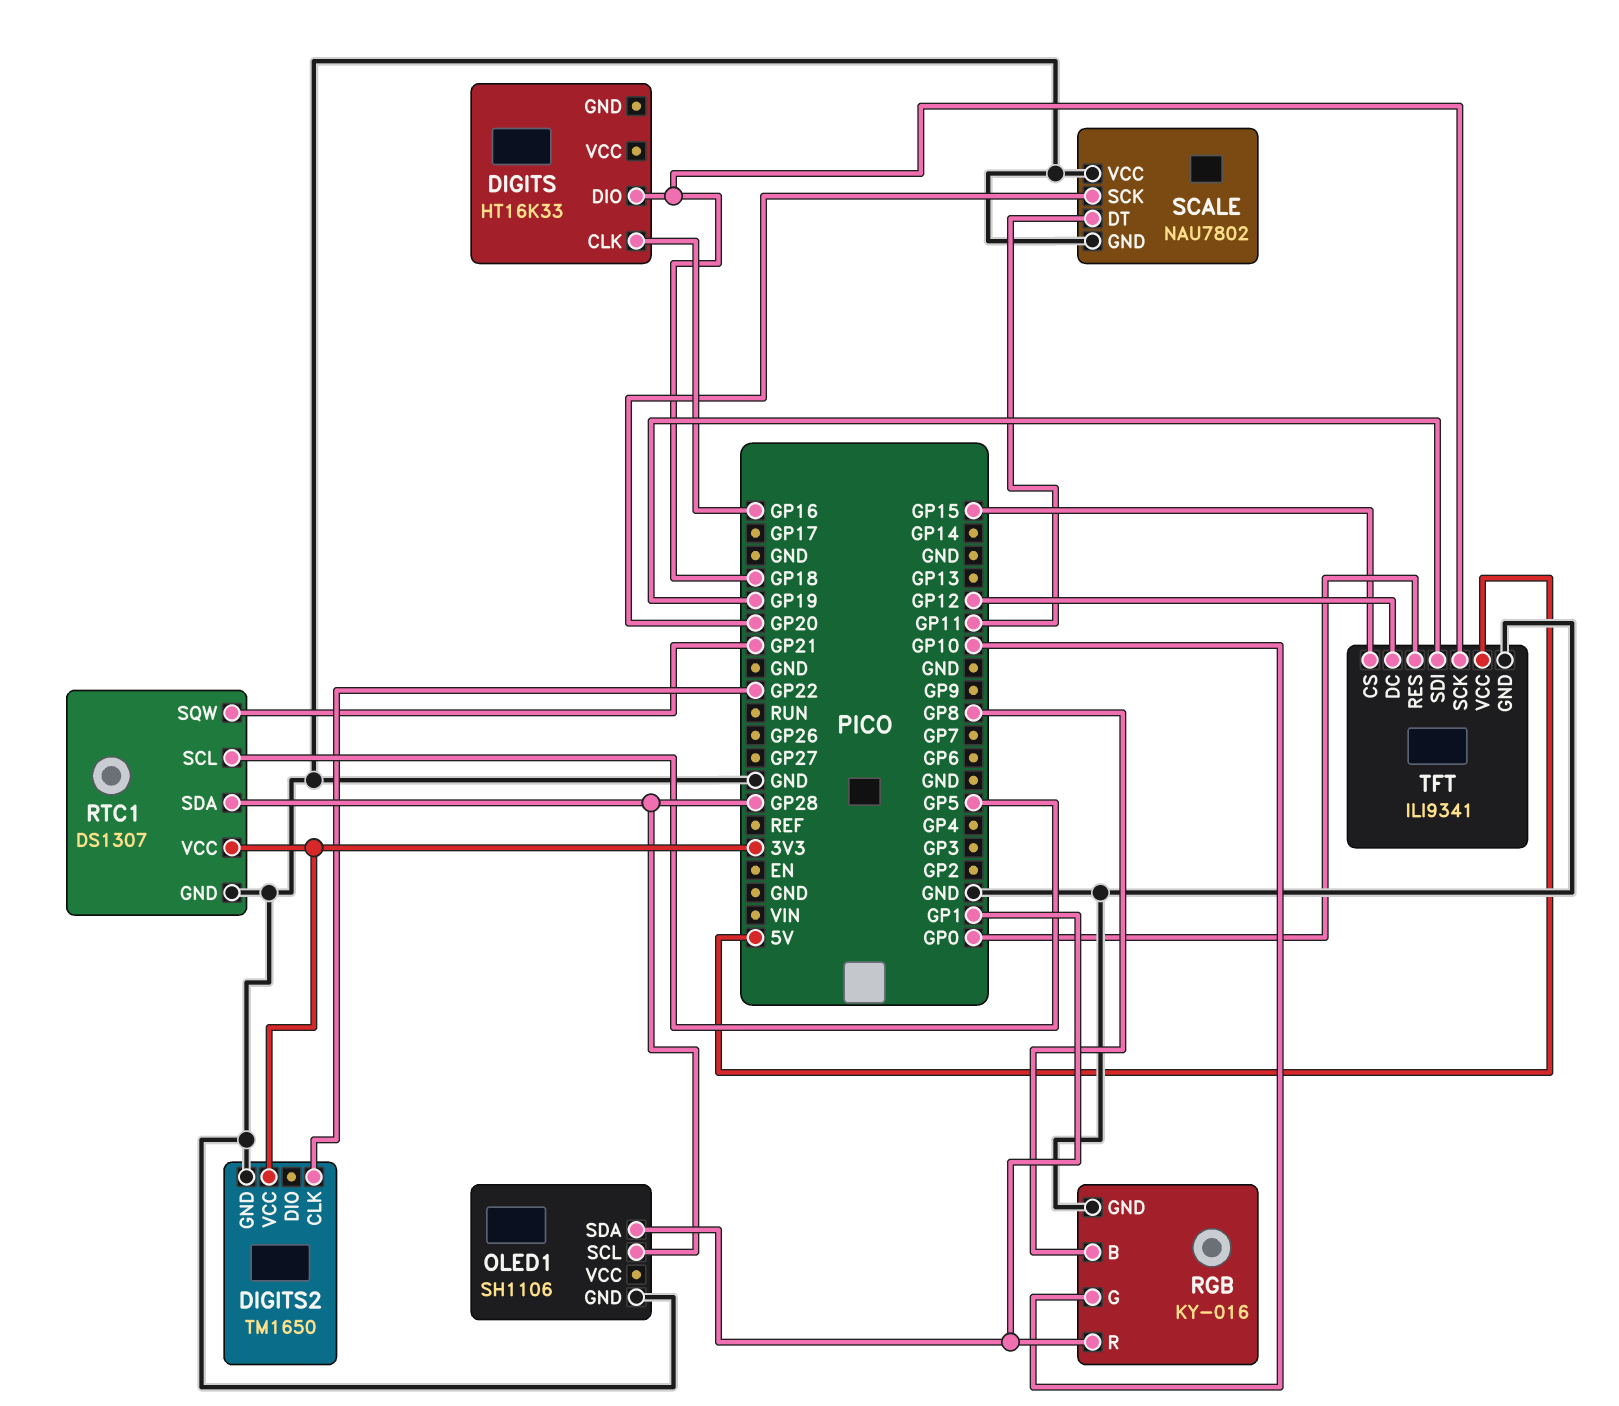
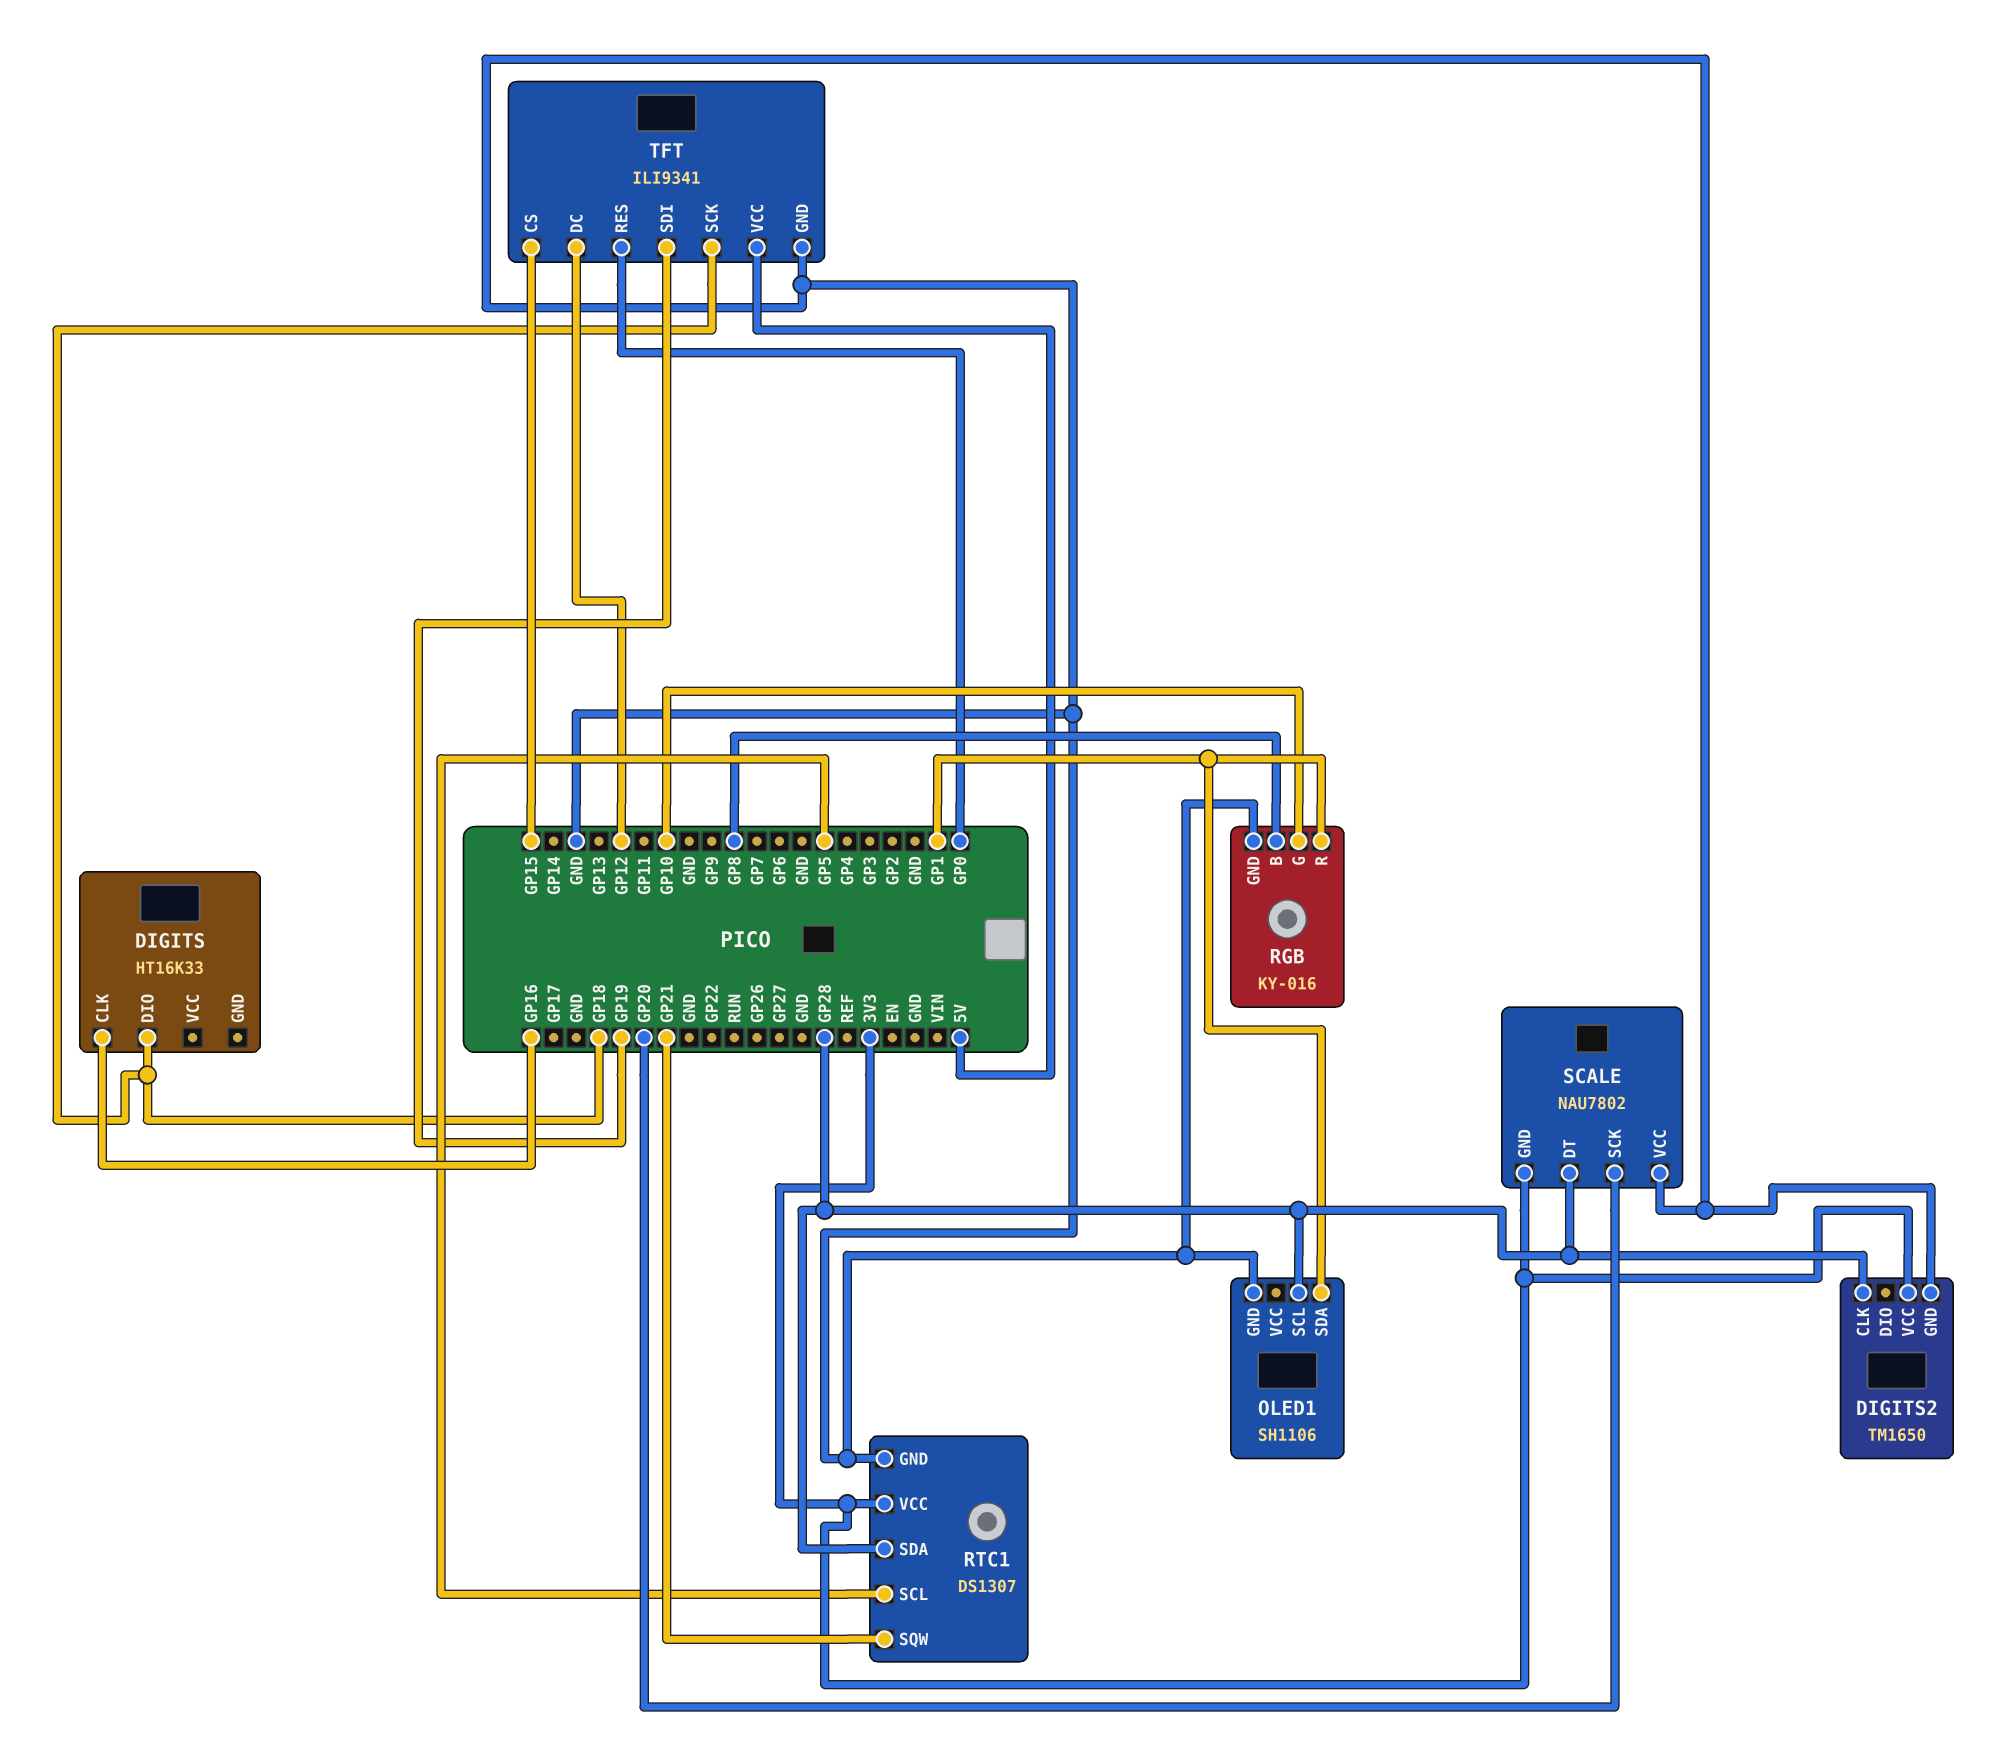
DIGITS2 pin CLK: GP22 -> GP28
SCALE pin DT: GP11 -> GP28
SCALE pin GND: GND -> 3V3

